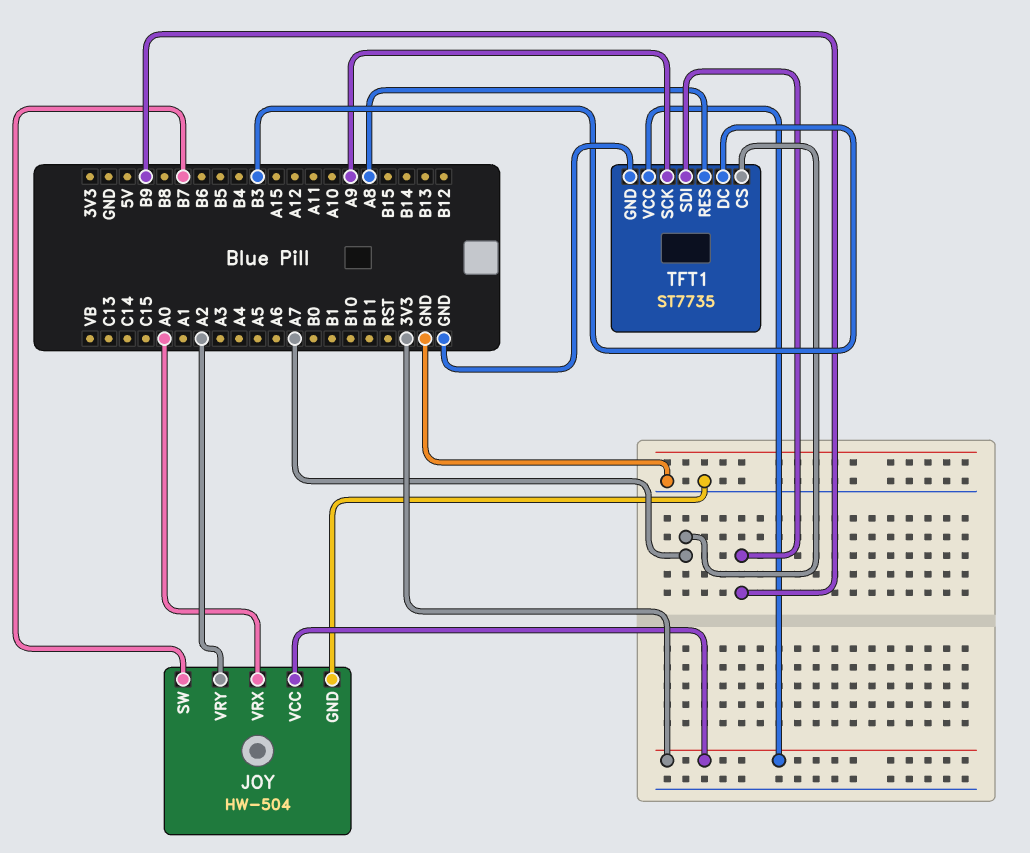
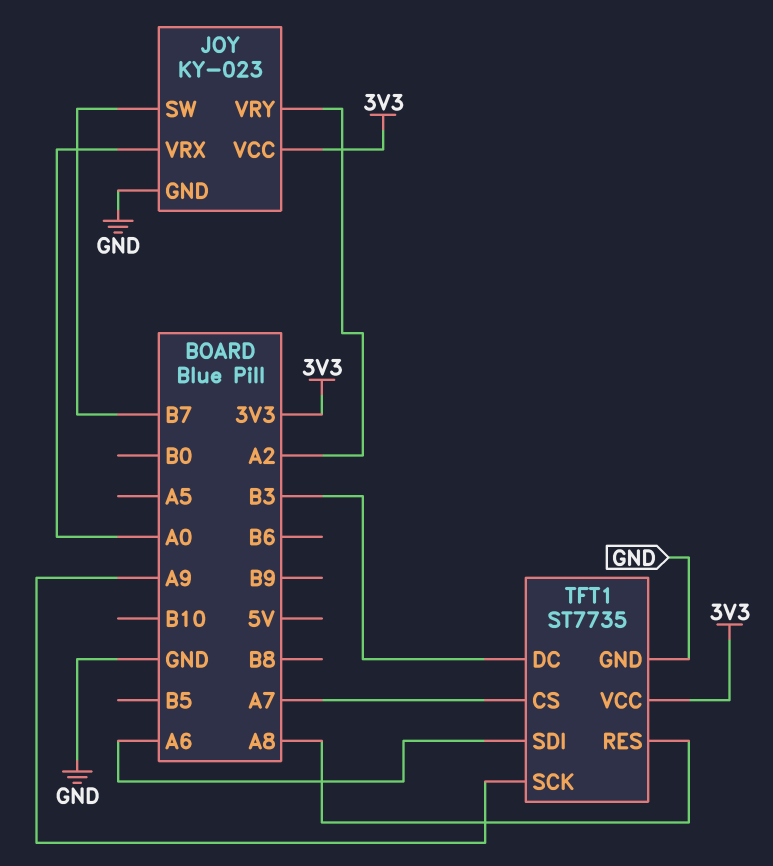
JOY: HW-504 -> KY-023
TFT1 pin SDI: B9 -> A6

